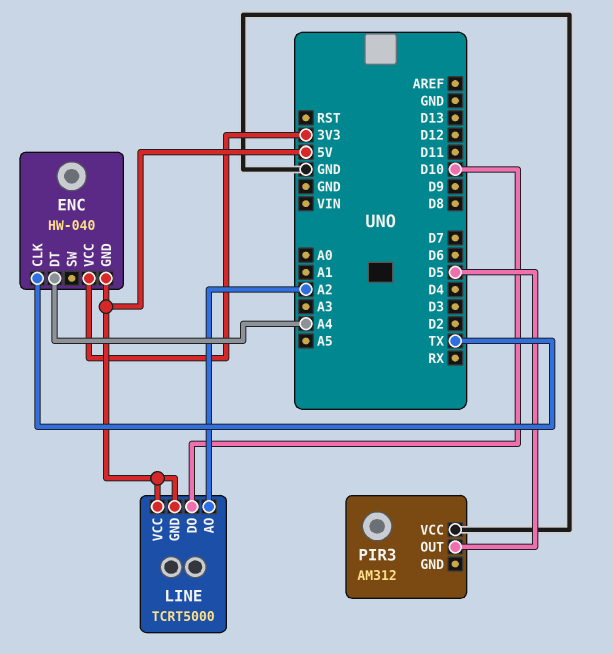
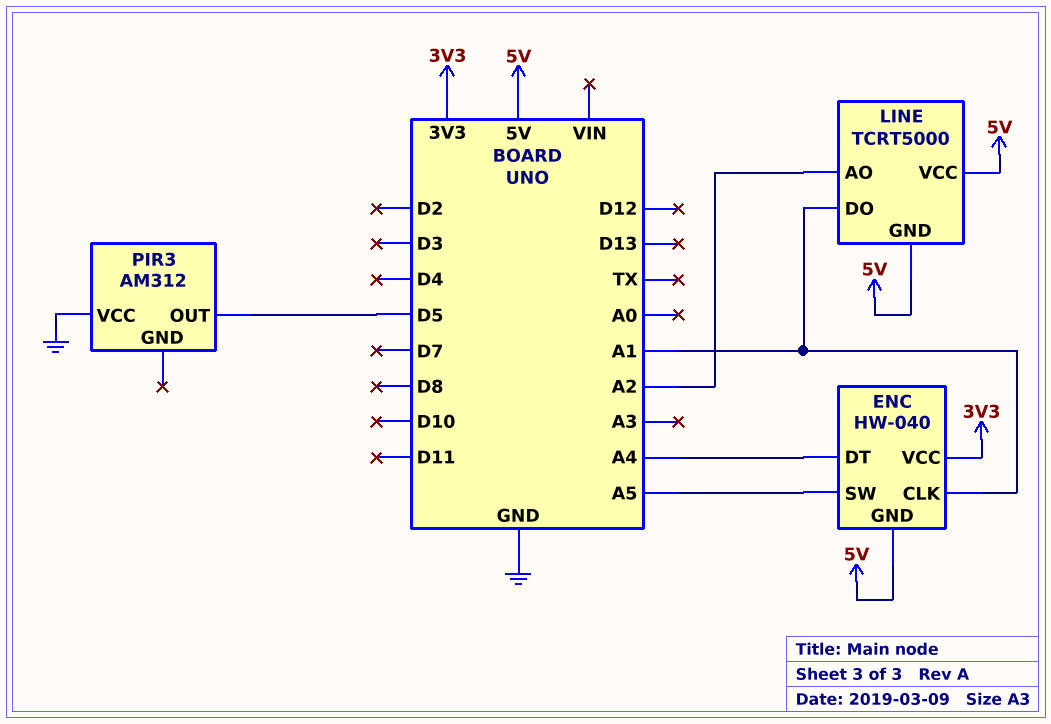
ENC pin CLK: TX -> A1
ENC pin SW: none -> A5
LINE pin DO: D10 -> A1

